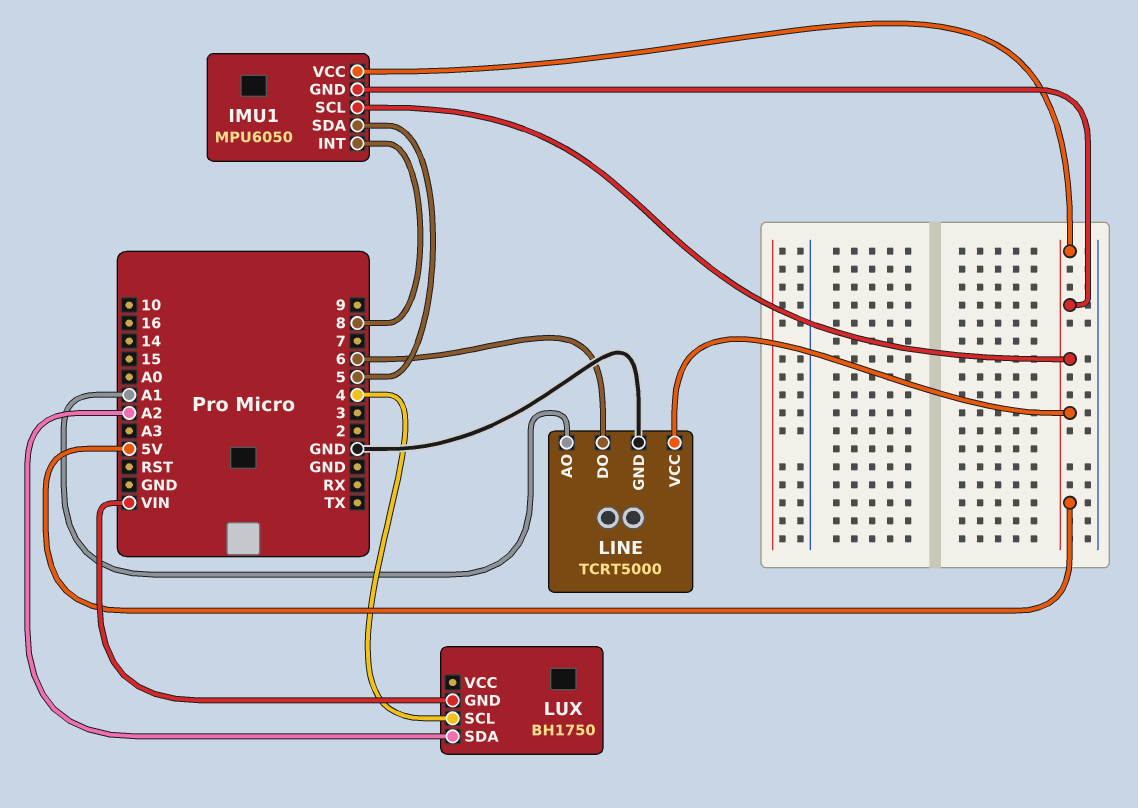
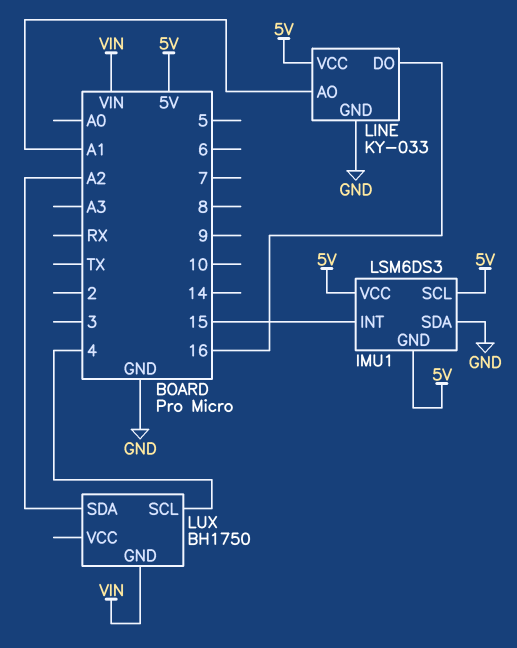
IMU1: MPU6050 -> LSM6DS3
IMU1 pin INT: 8 -> 15
IMU1 pin SDA: 5 -> GND
LINE: TCRT5000 -> KY-033
LINE pin DO: 6 -> 16

